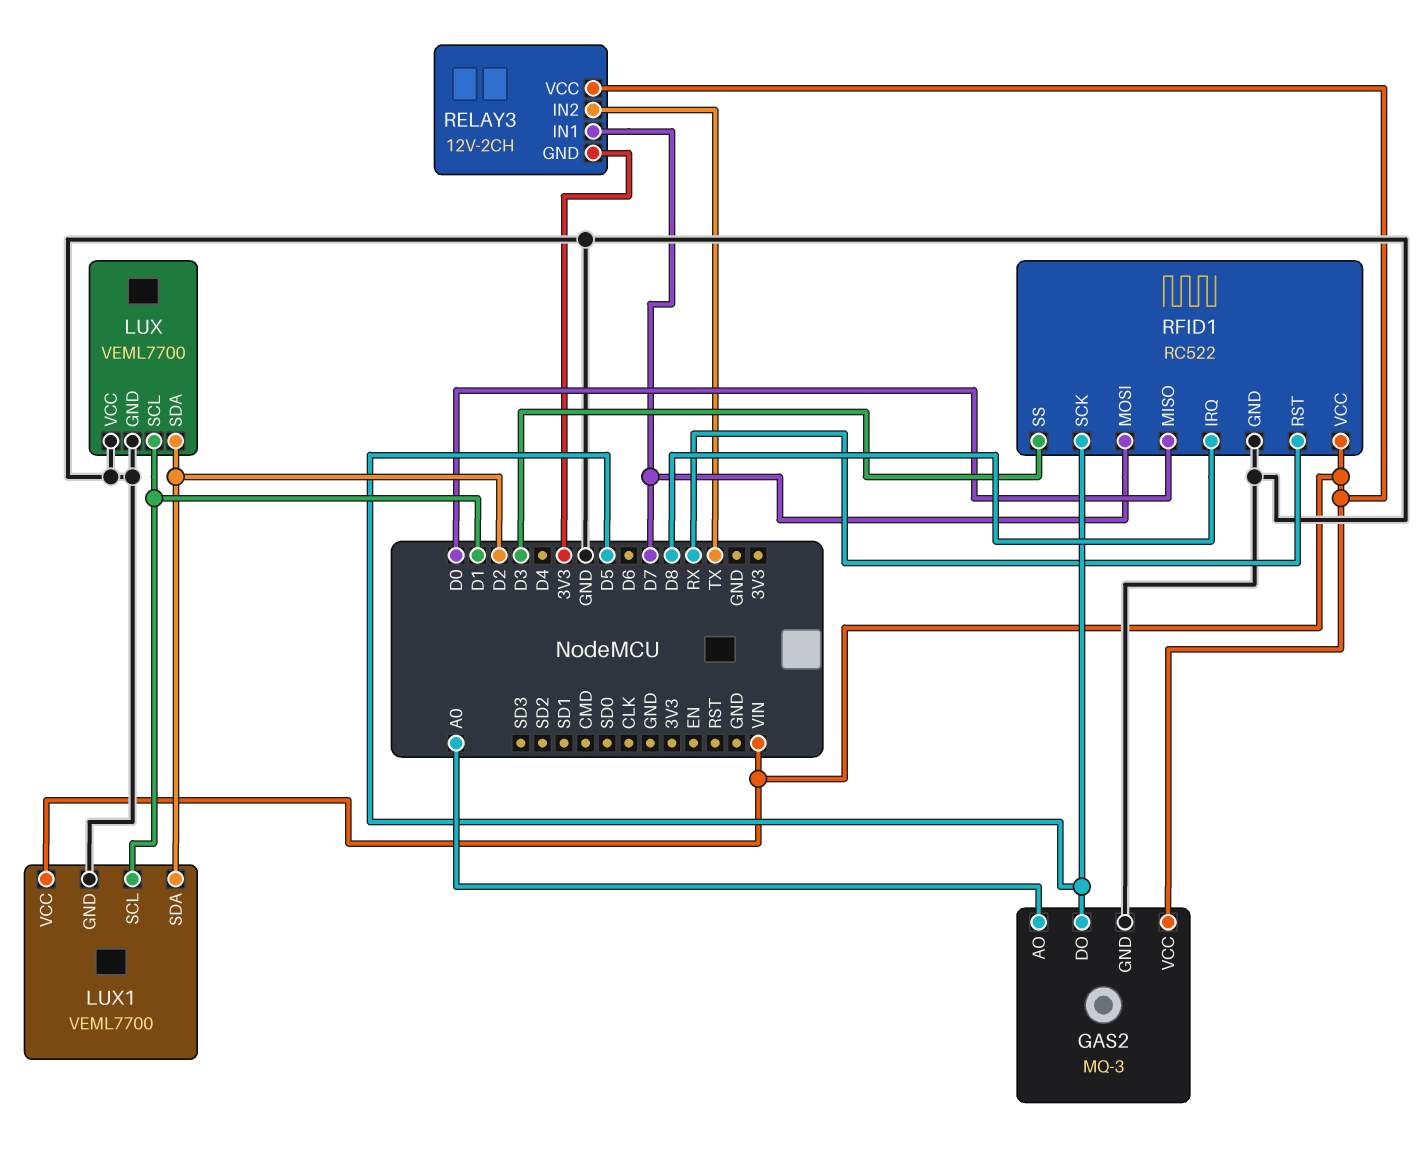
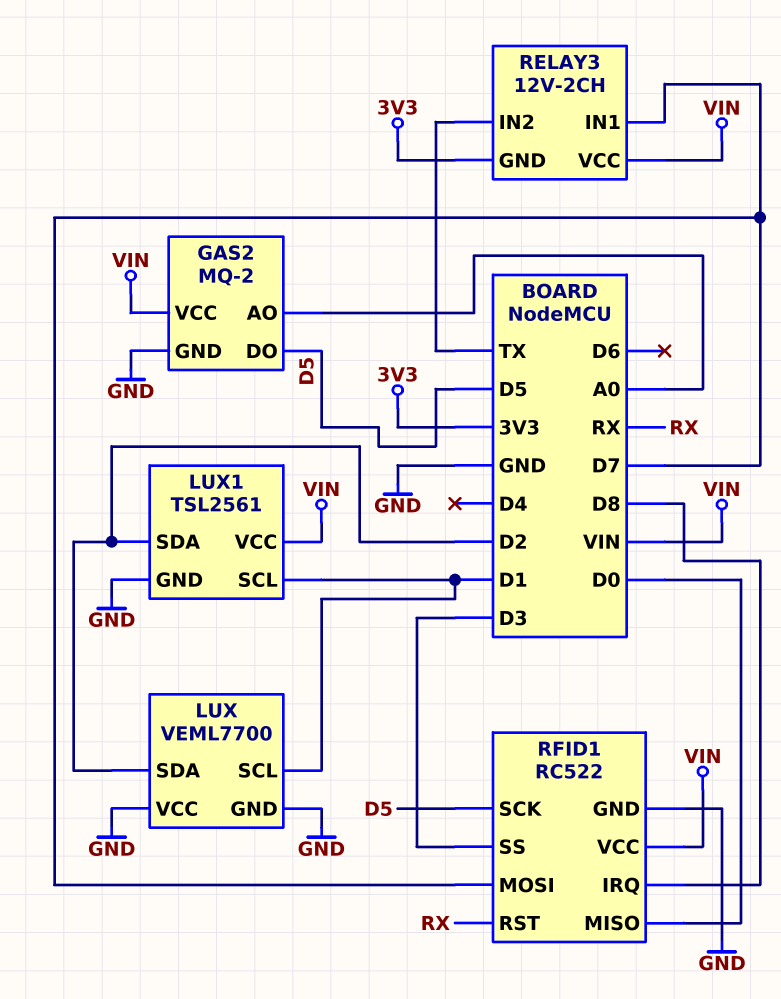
GAS2: MQ-3 -> MQ-2
LUX1: VEML7700 -> TSL2561

